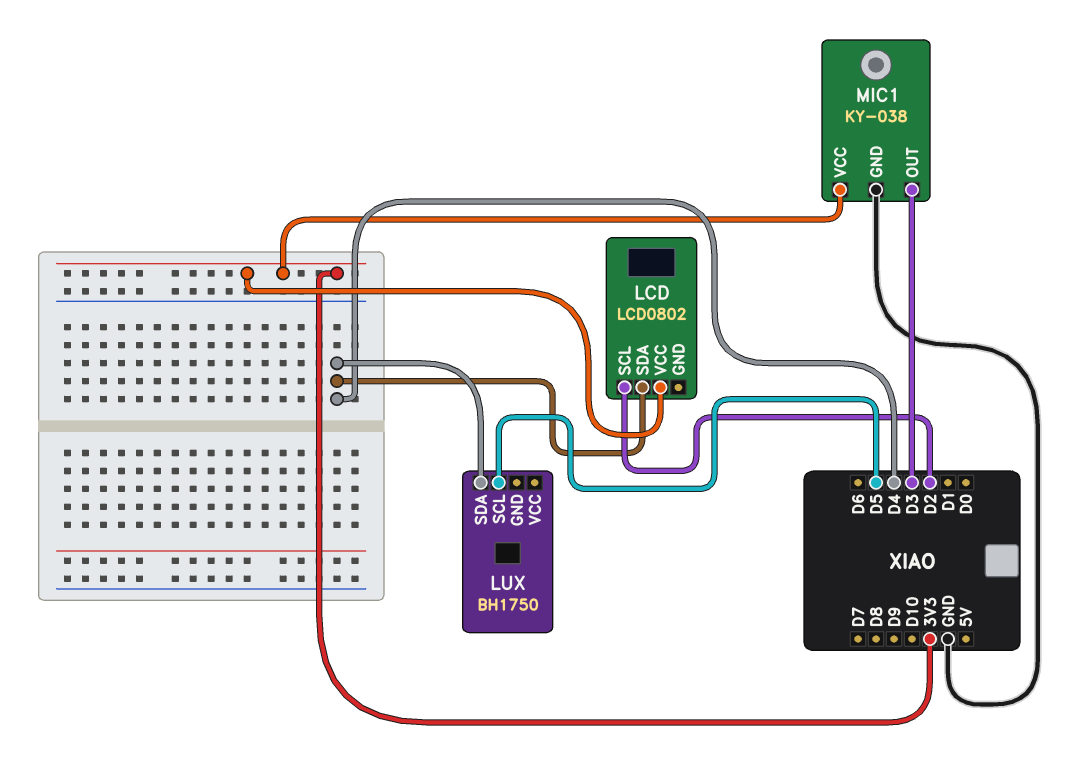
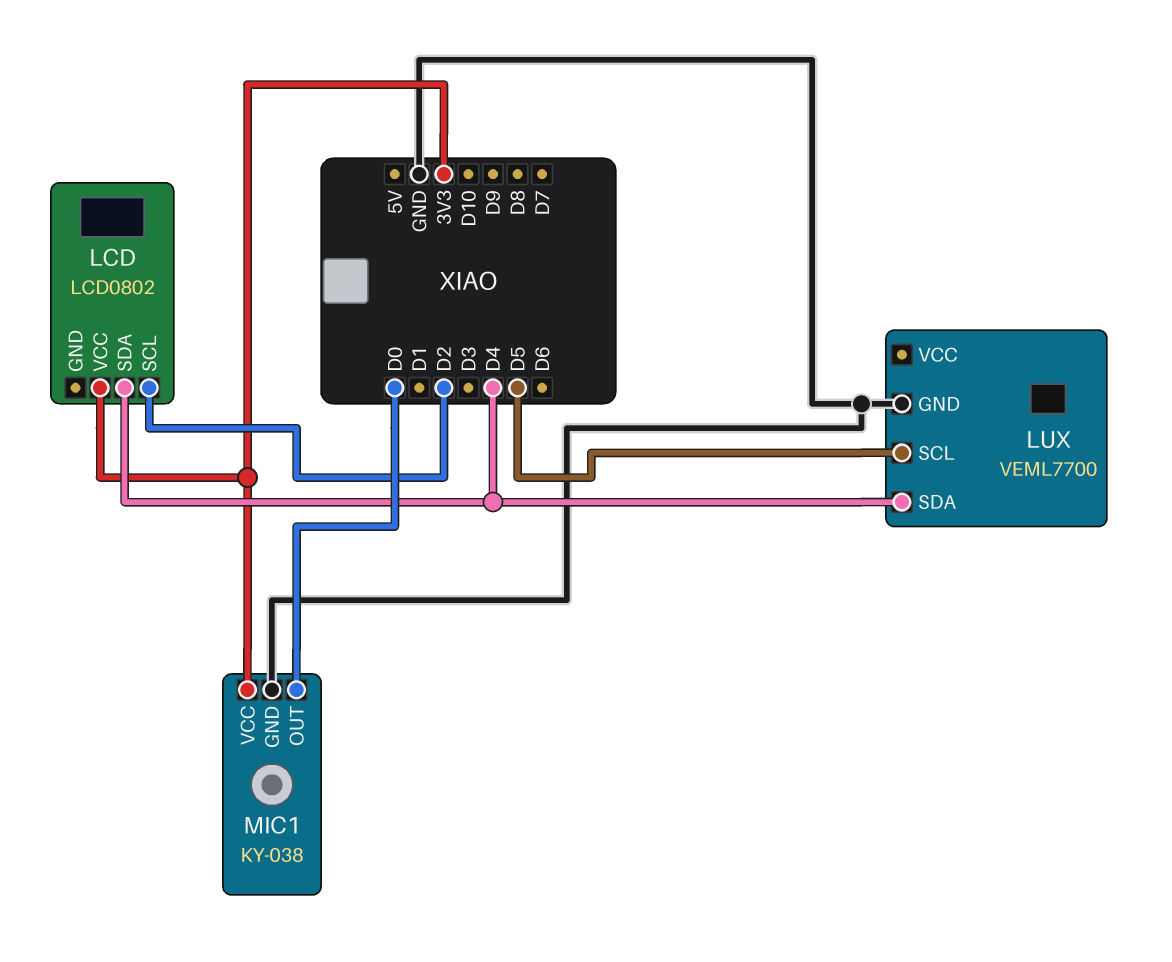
LUX: BH1750 -> VEML7700
LUX pin GND: none -> GND
MIC1 pin OUT: D3 -> D0

